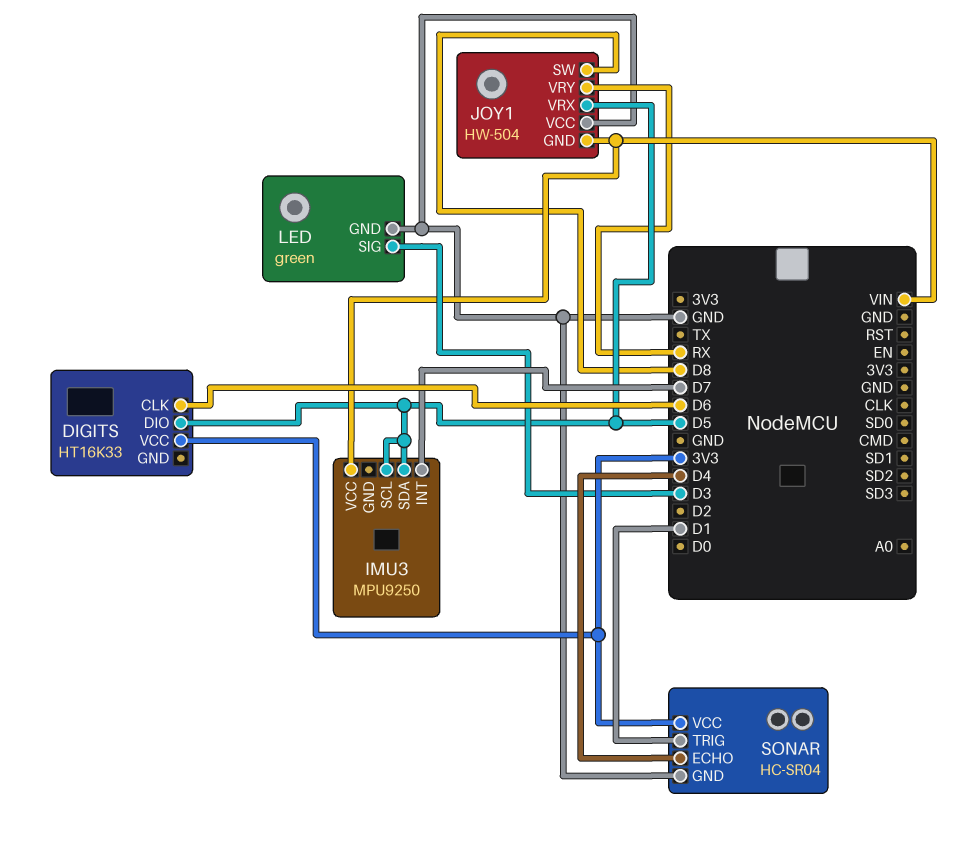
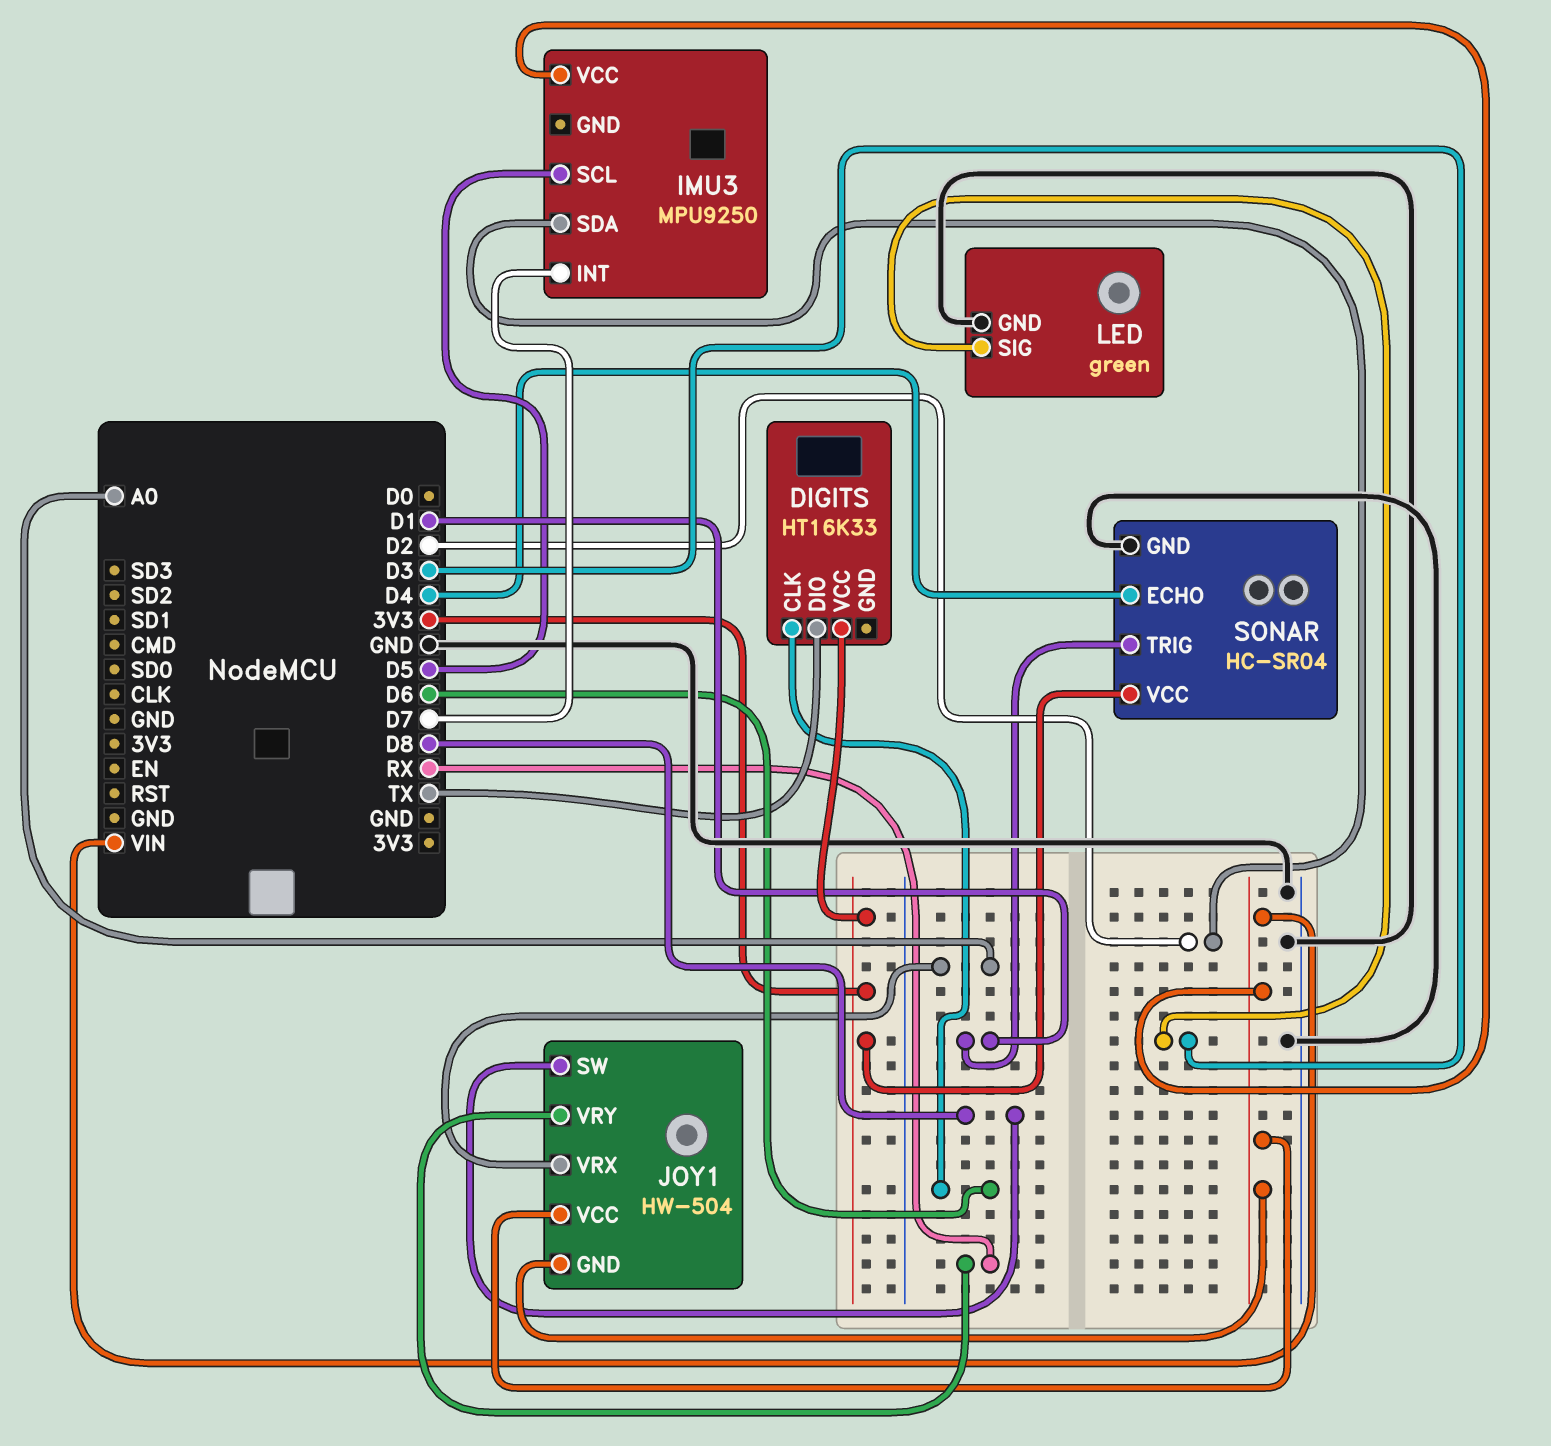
DIGITS pin DIO: D5 -> TX
IMU3 pin SDA: D5 -> D2
JOY1 pin VCC: GND -> VIN
JOY1 pin VRX: D5 -> A0

